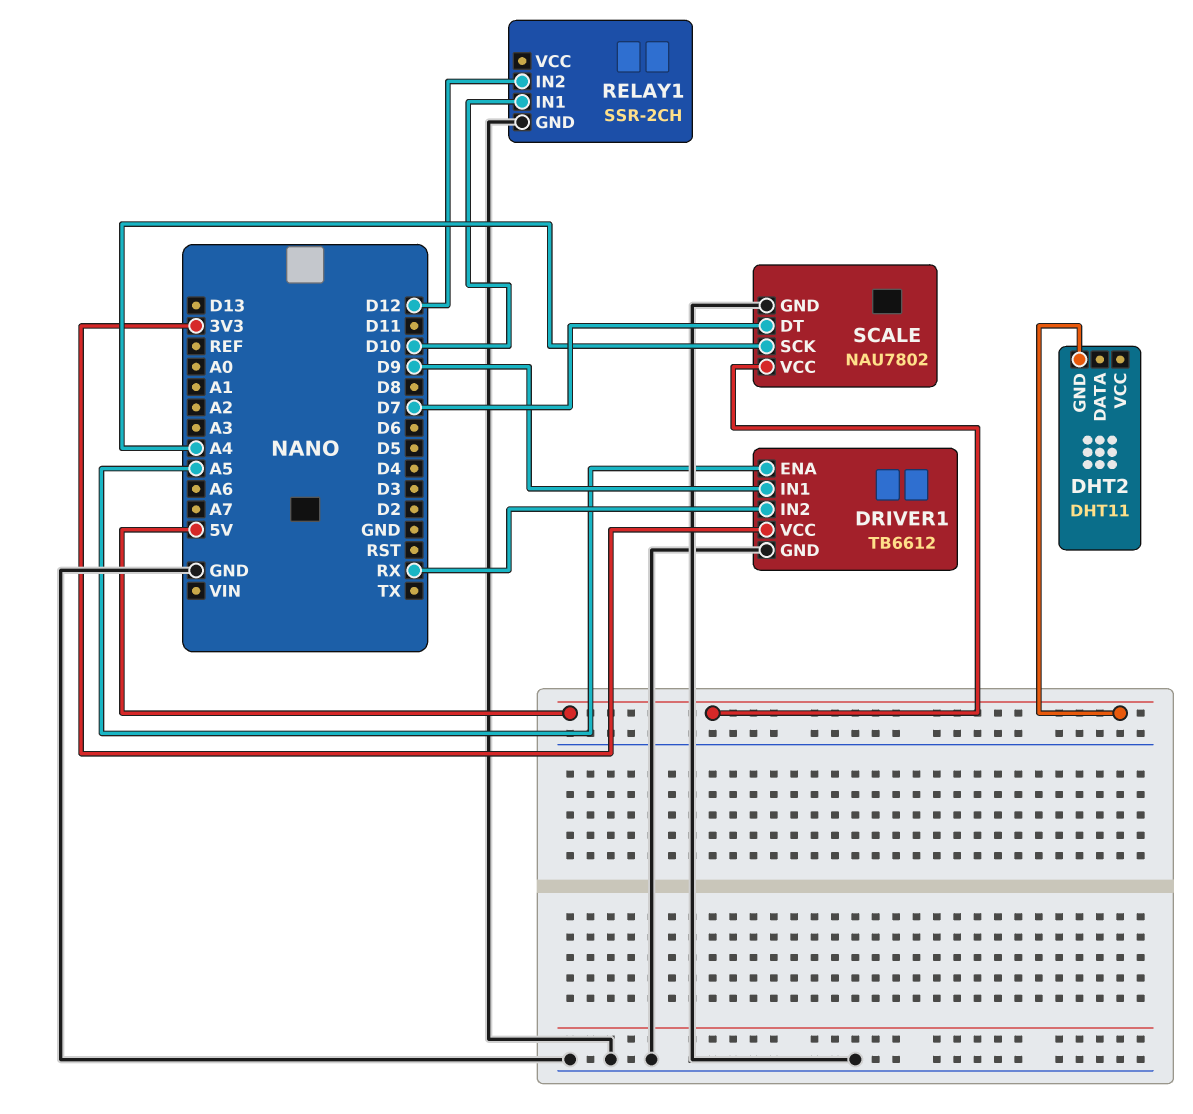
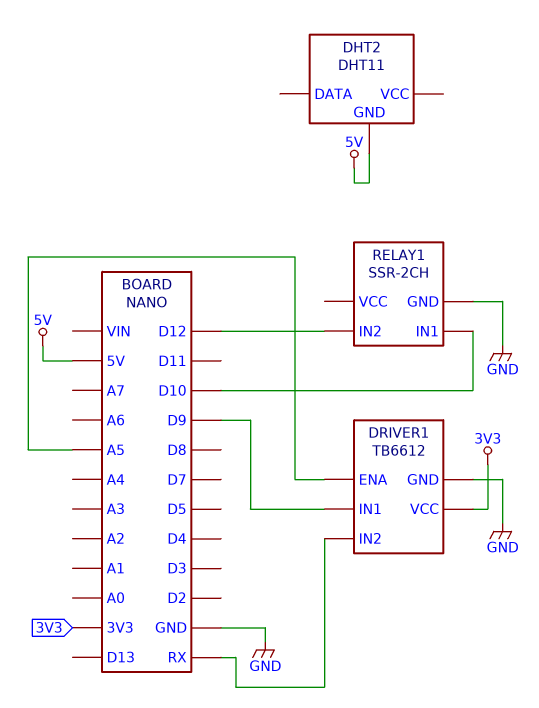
SCALE: NAU7802 -> none
SCALE pin DT: D7 -> none
SCALE pin GND: GND -> none
SCALE pin SCK: A4 -> none
SCALE pin VCC: 5V -> none

